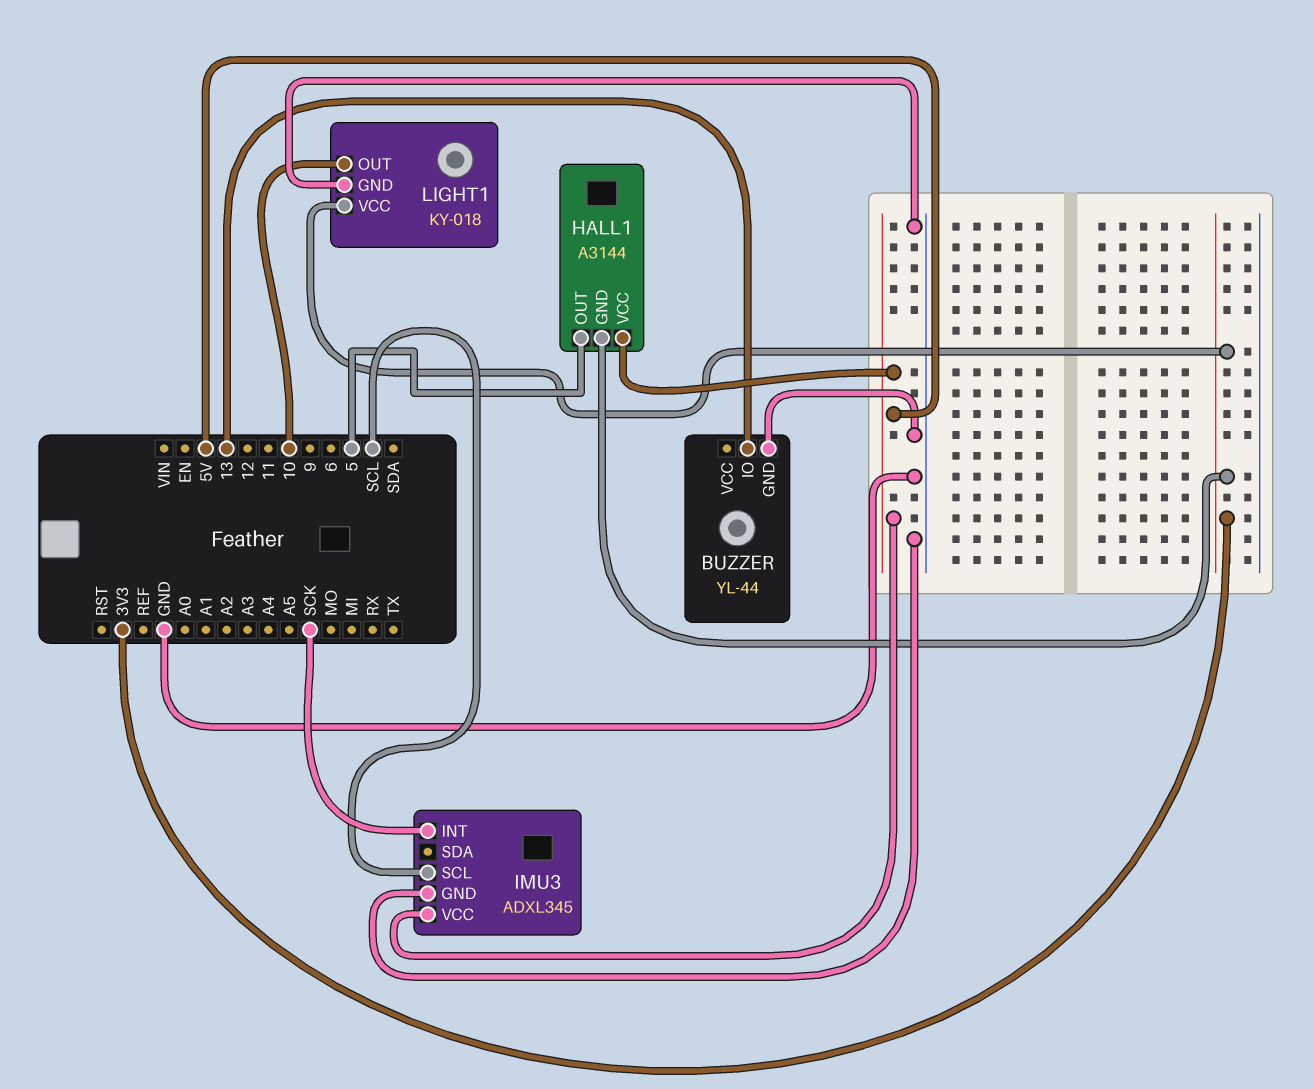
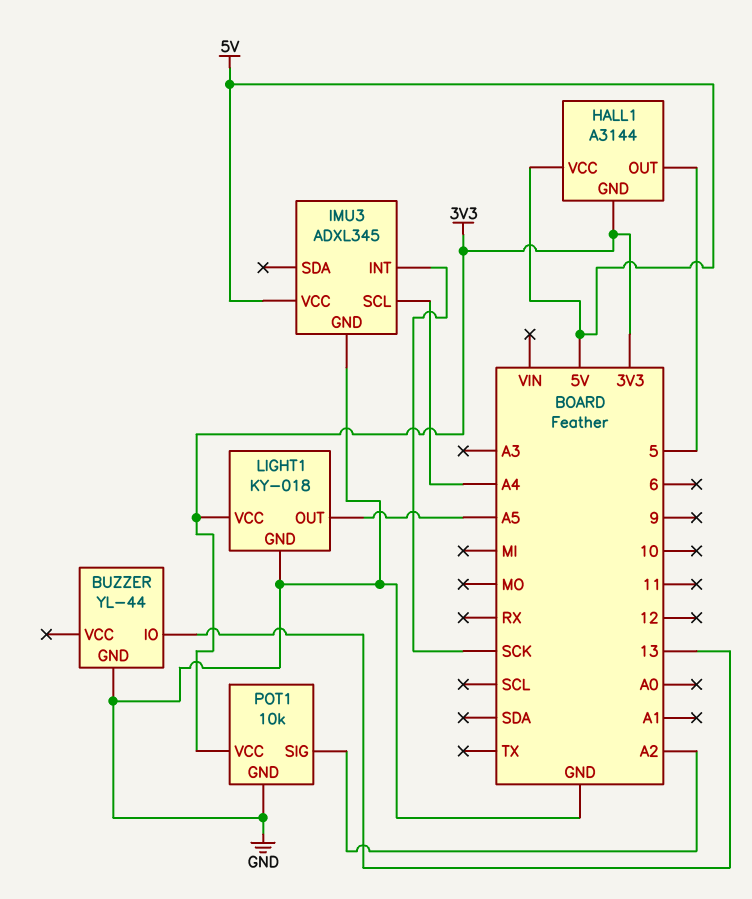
IMU3 pin SCL: SCL -> A4
LIGHT1 pin OUT: 10 -> A5
POT1: none -> 10k
POT1 pin GND: none -> GND
POT1 pin SIG: none -> A2
POT1 pin VCC: none -> 3V3

